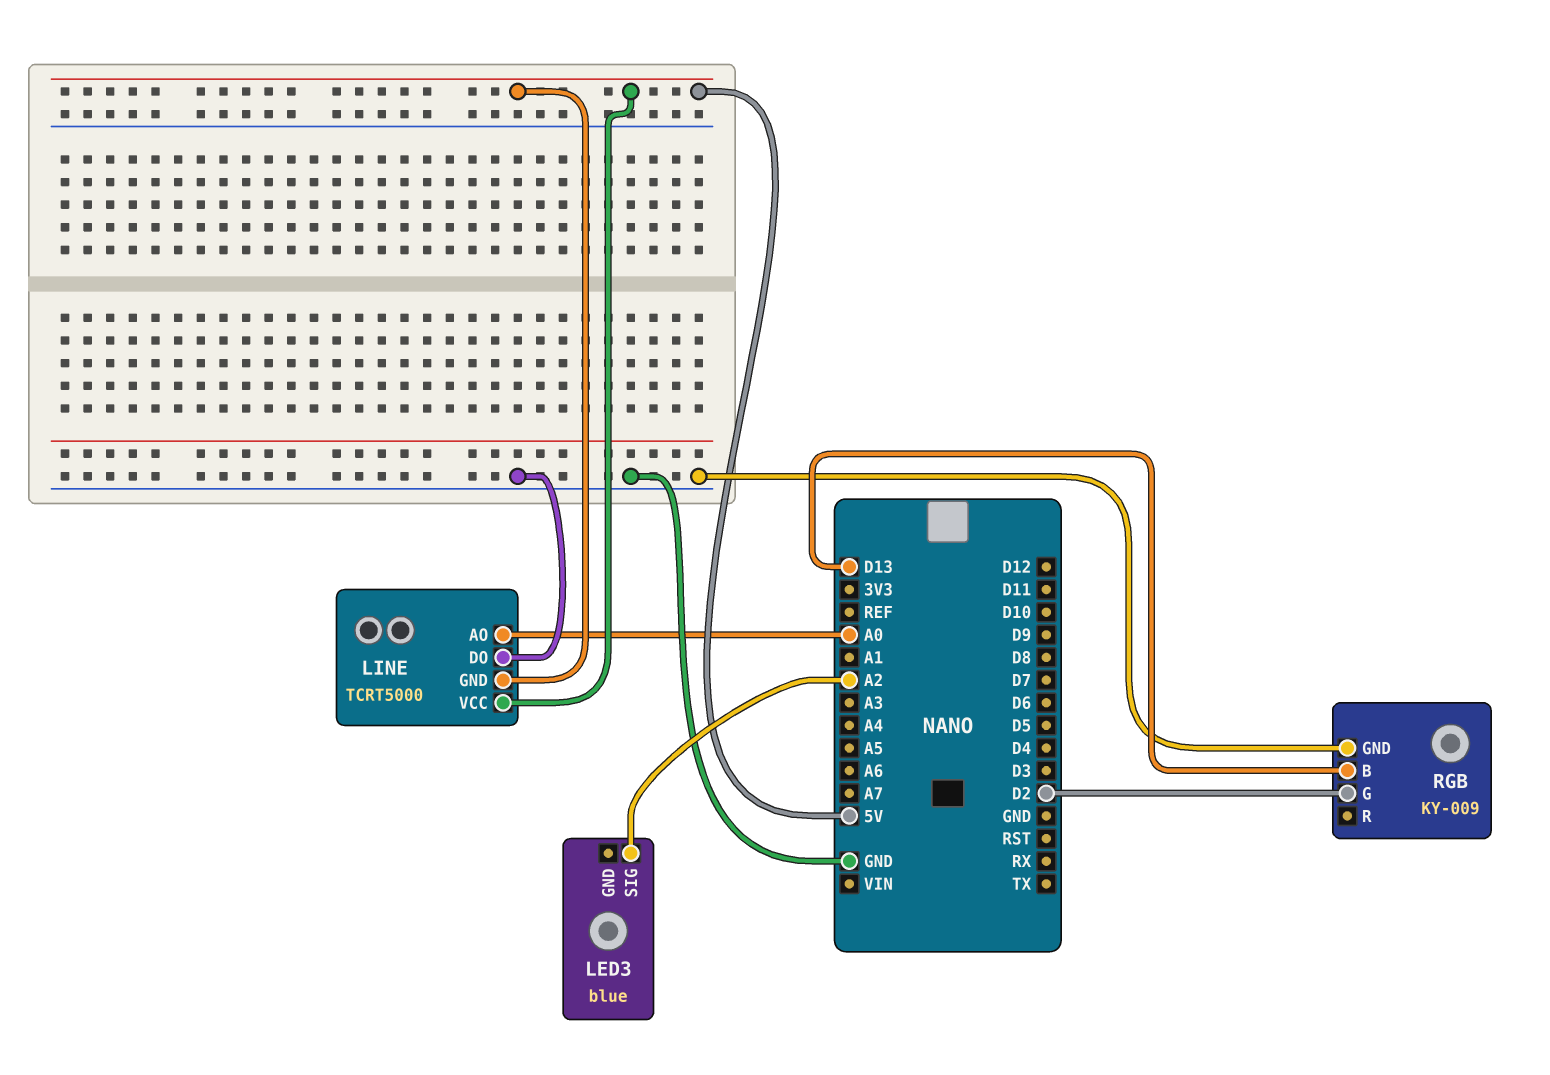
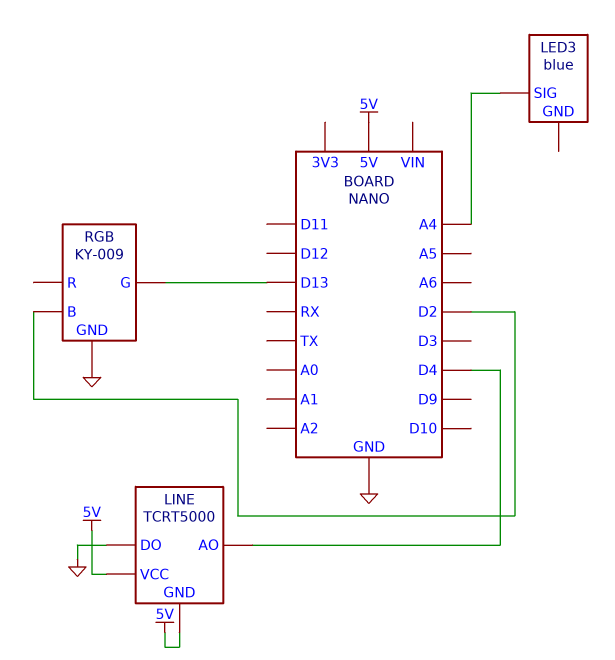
LED3 pin SIG: A2 -> A4
LINE pin AO: A0 -> D4
RGB pin B: D13 -> D2
RGB pin G: D2 -> D13

